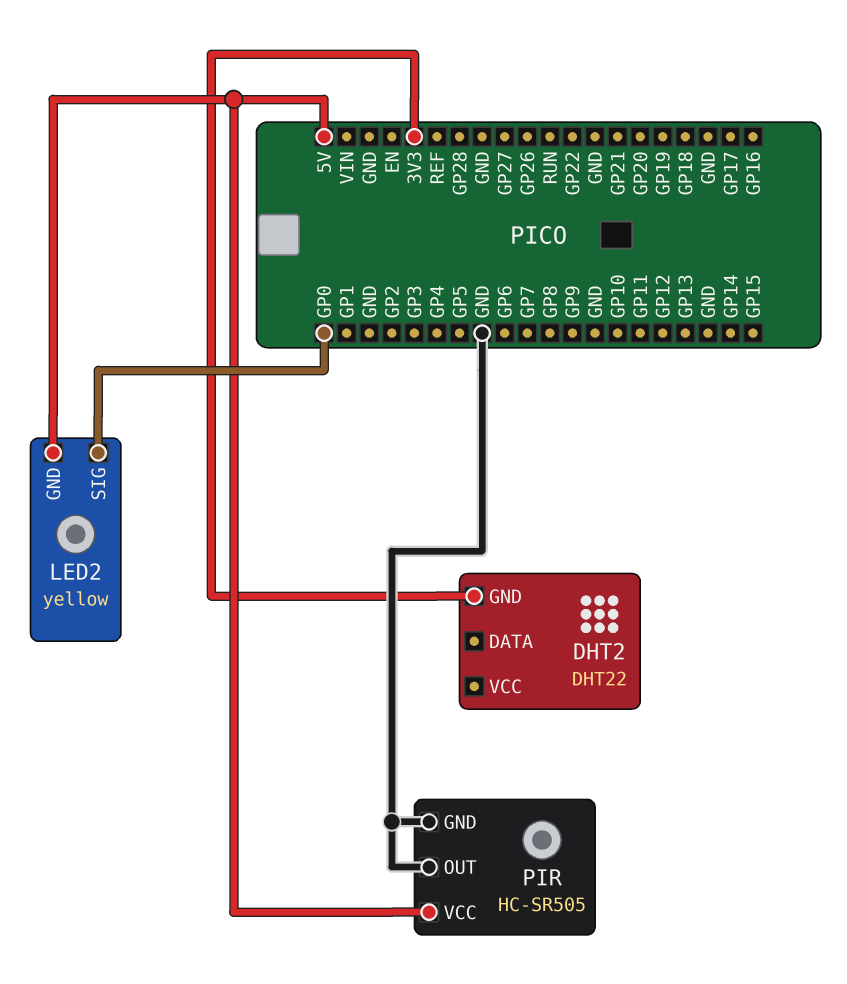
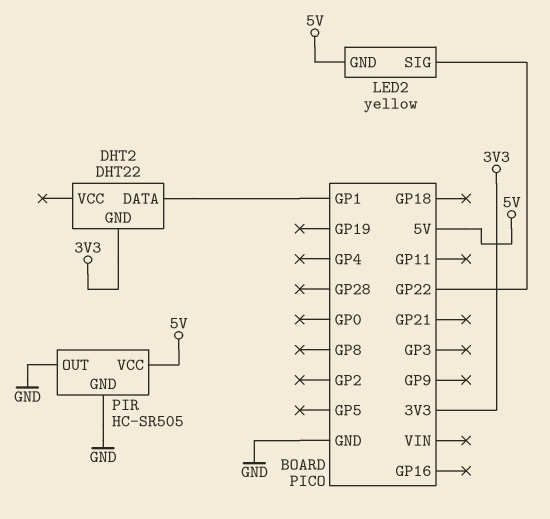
DHT2 pin DATA: none -> GP1
LED2 pin SIG: GP0 -> GP22

